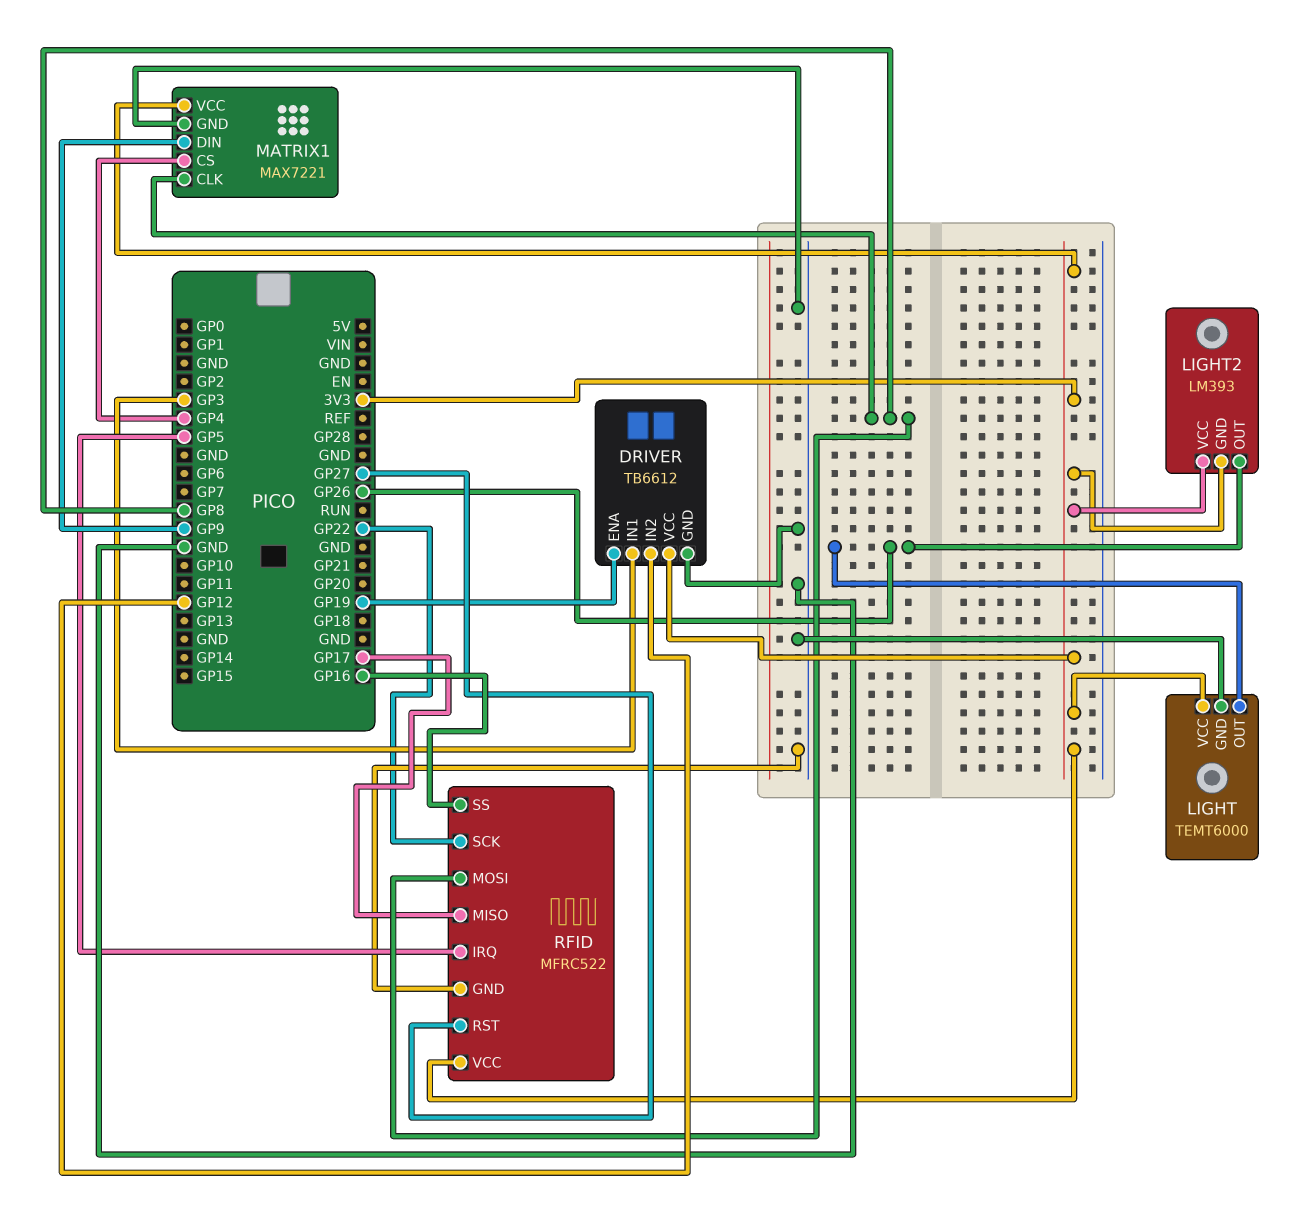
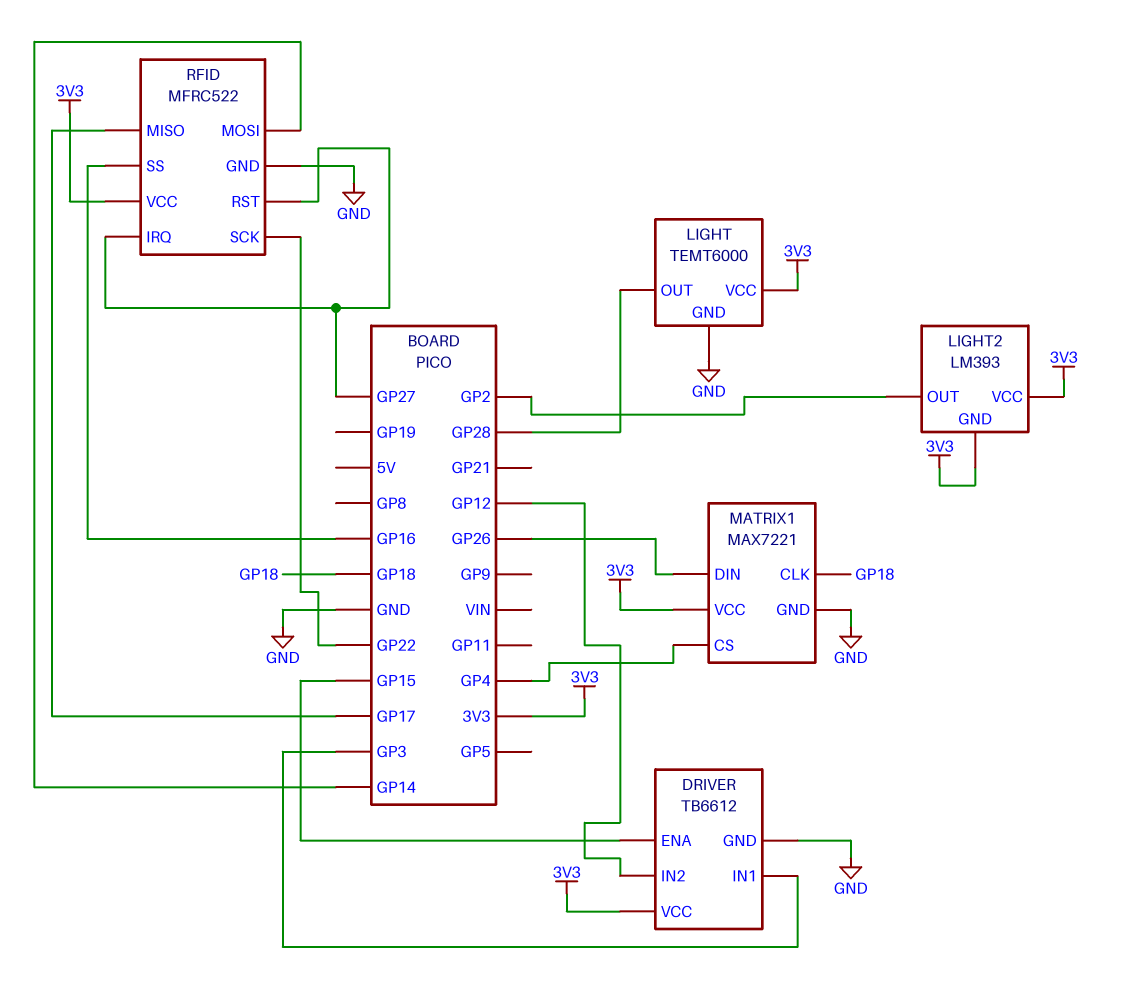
DRIVER pin ENA: GP19 -> GP15
LIGHT pin OUT: GP26 -> GP28
LIGHT2 pin OUT: GP26 -> GP2
MATRIX1 pin CLK: GP8 -> GP18
MATRIX1 pin DIN: GP9 -> GP26
RFID pin IRQ: GP5 -> GP27
RFID pin MOSI: GP8 -> GP14

